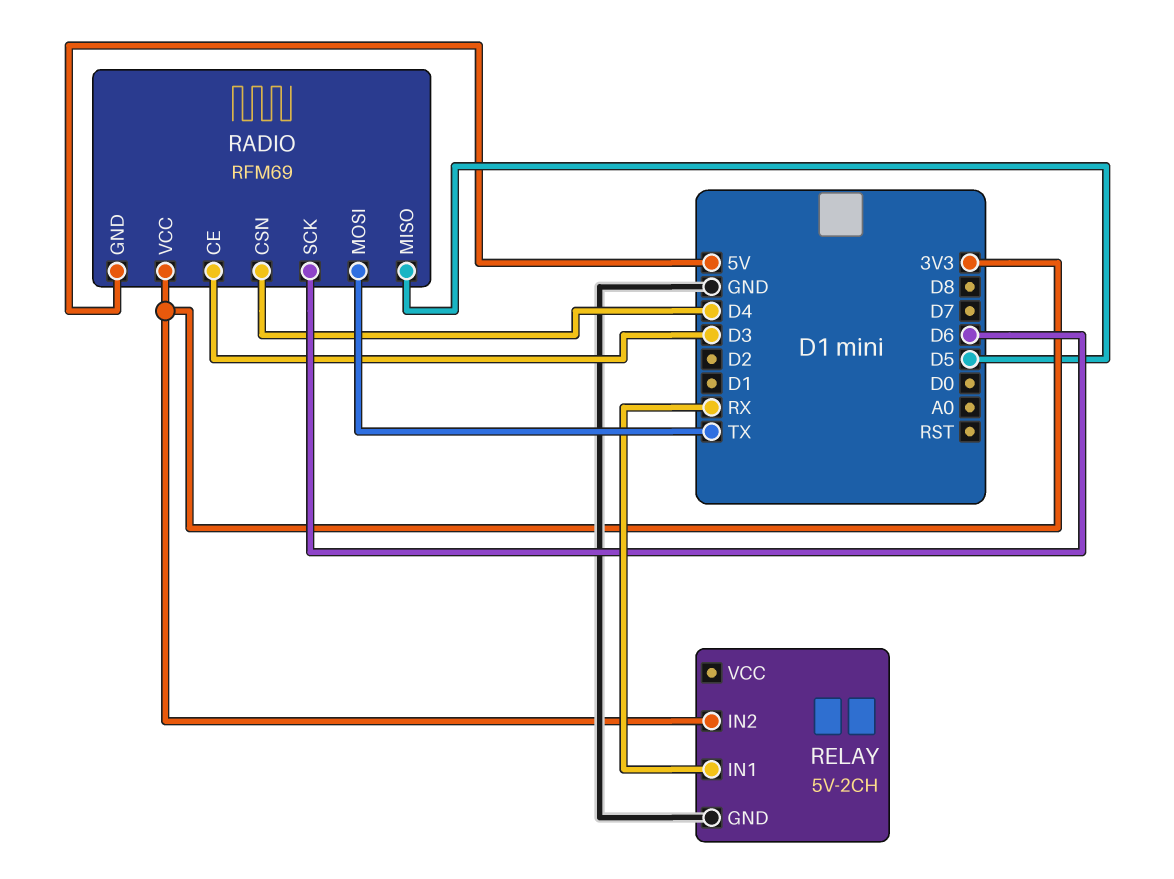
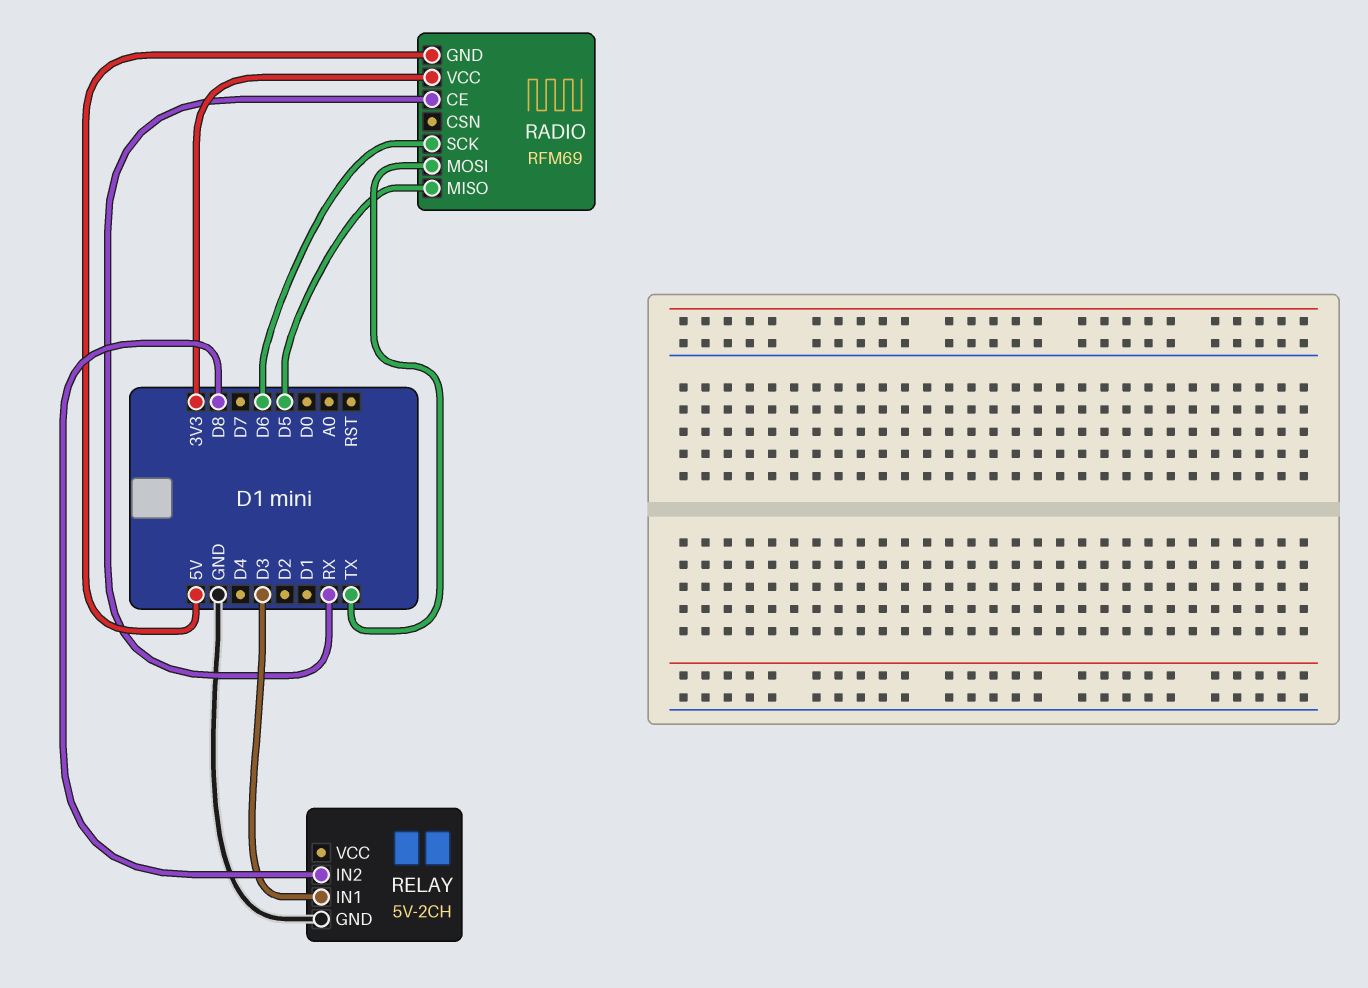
RADIO pin CE: D3 -> RX
RADIO pin CSN: D4 -> none
RELAY pin IN1: RX -> D3
RELAY pin IN2: 3V3 -> D8

